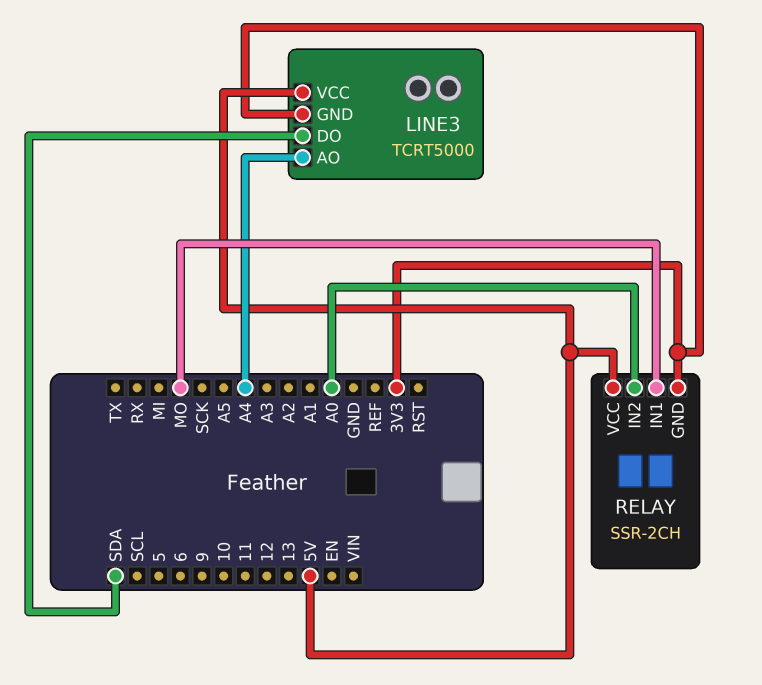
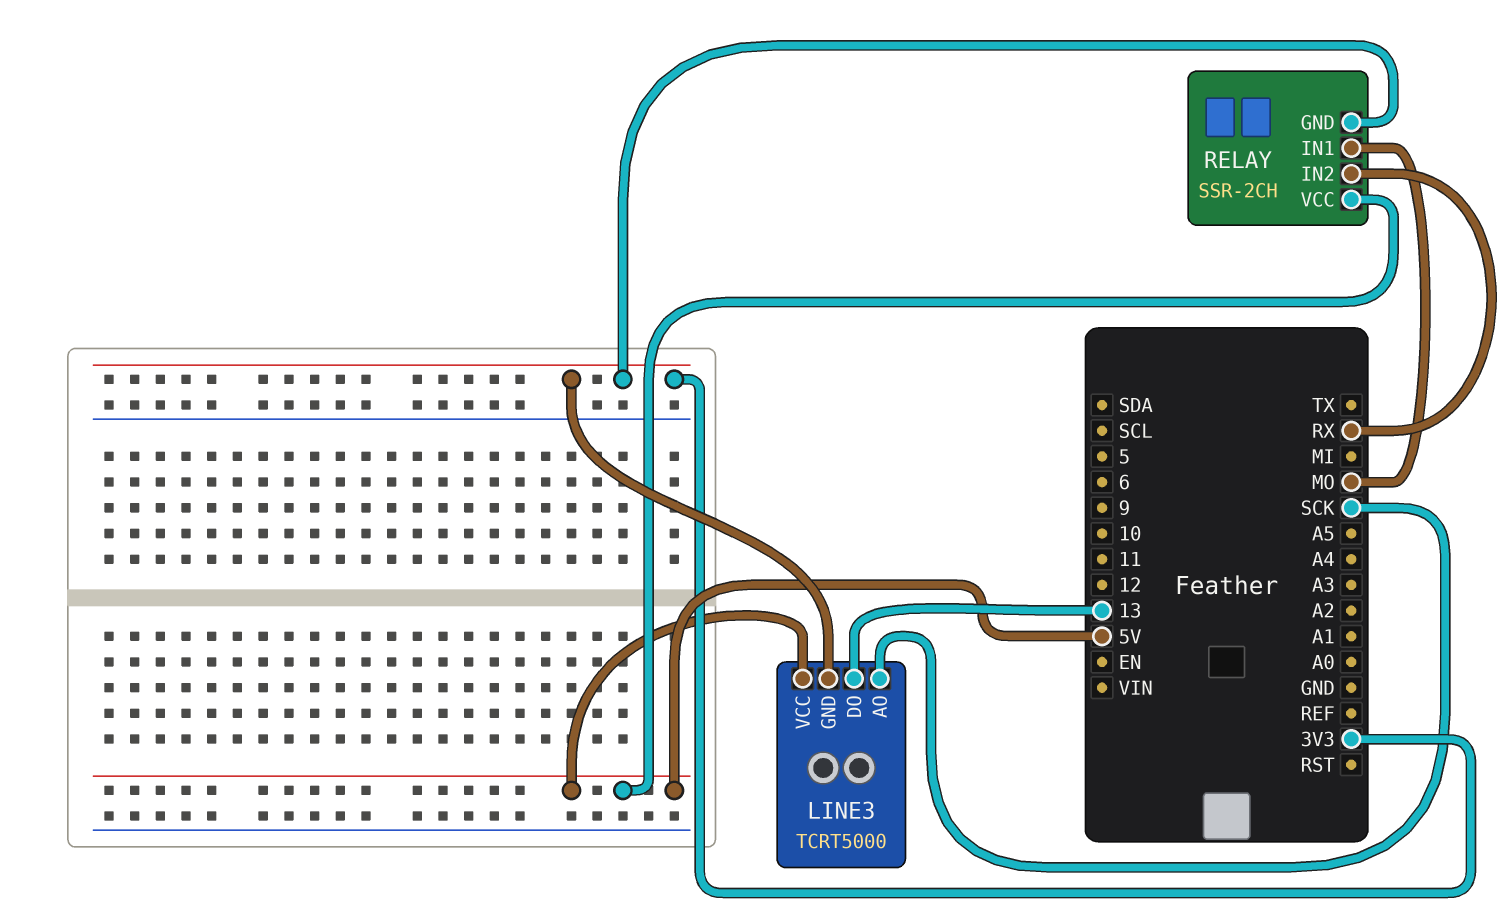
LINE3 pin AO: A4 -> SCK
LINE3 pin DO: SDA -> 13
RELAY pin IN2: A0 -> RX

